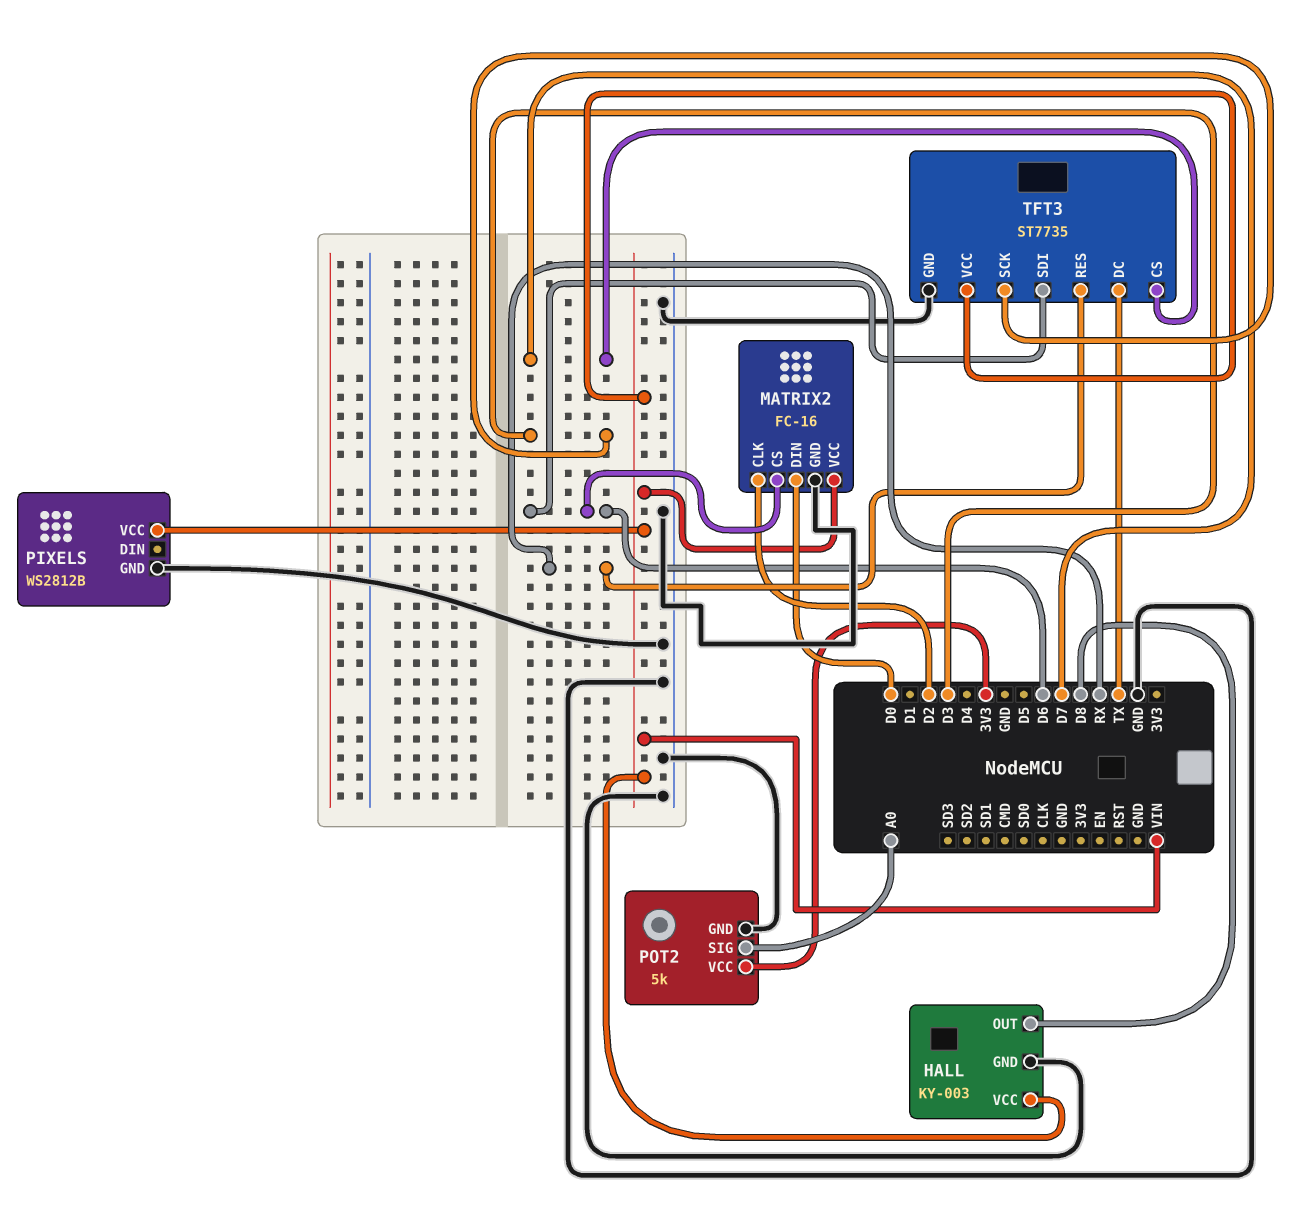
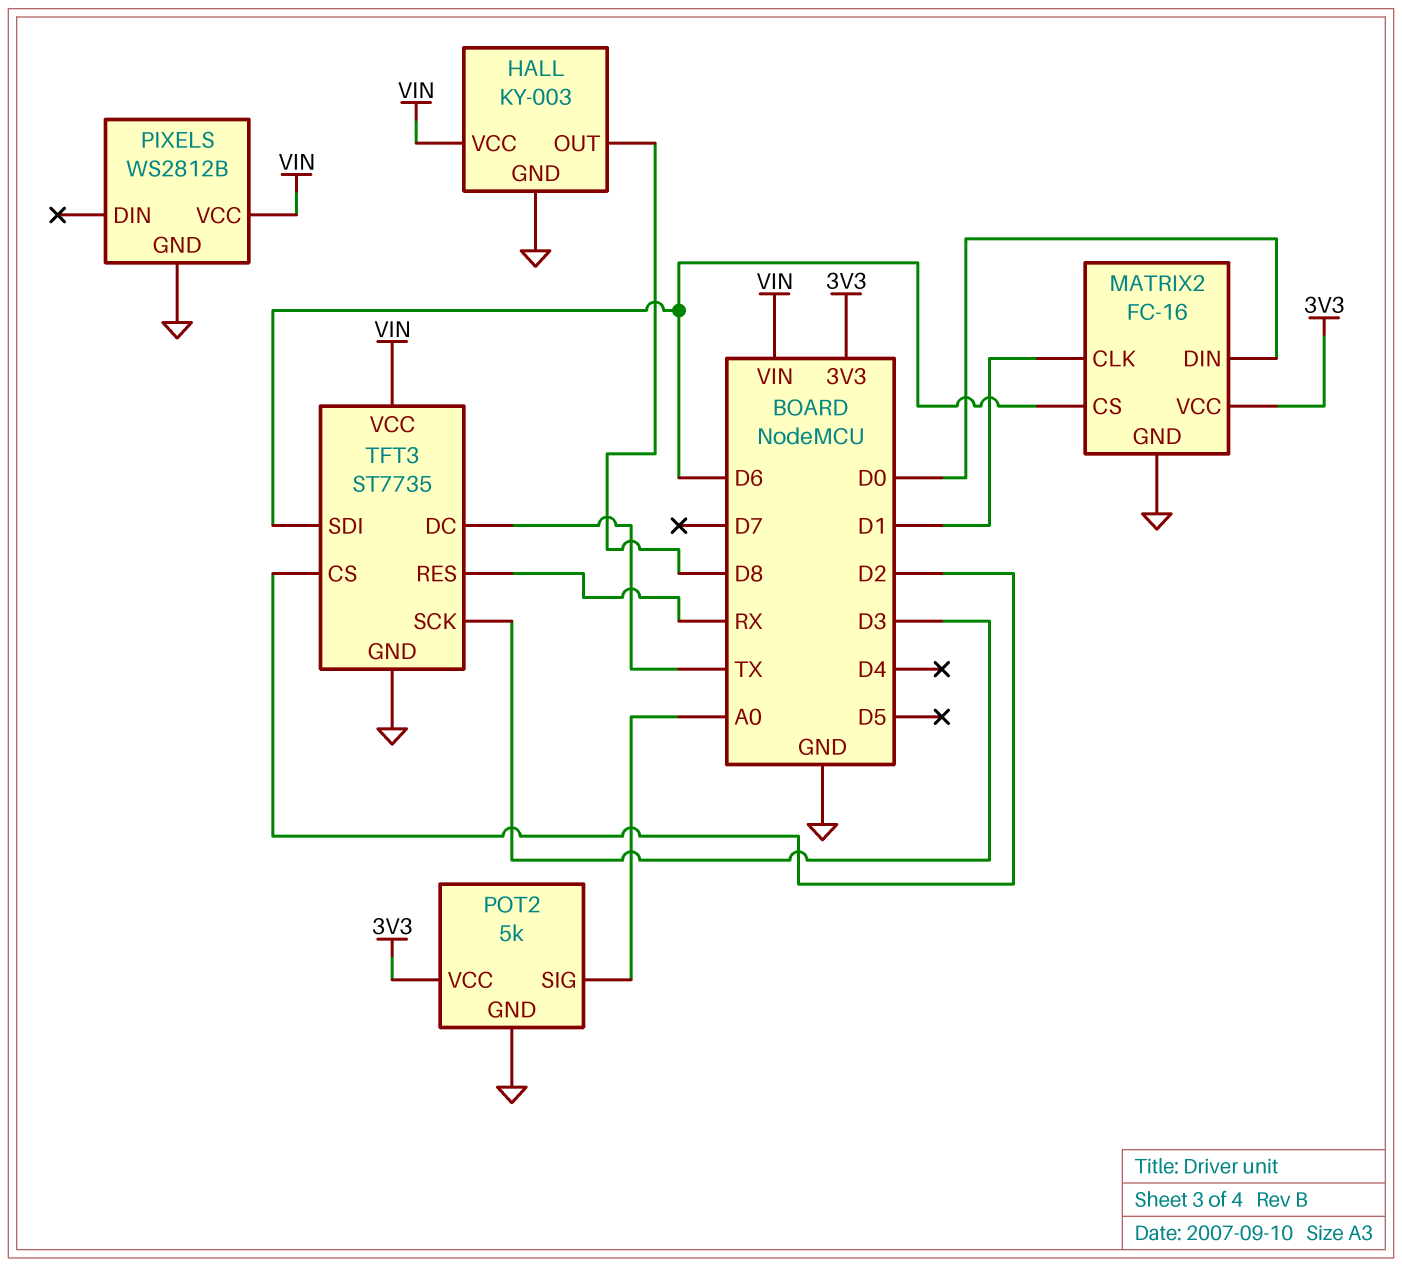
MATRIX2 pin CLK: D2 -> D1
MATRIX2 pin VCC: VIN -> 3V3
TFT3 pin CS: D7 -> D2

